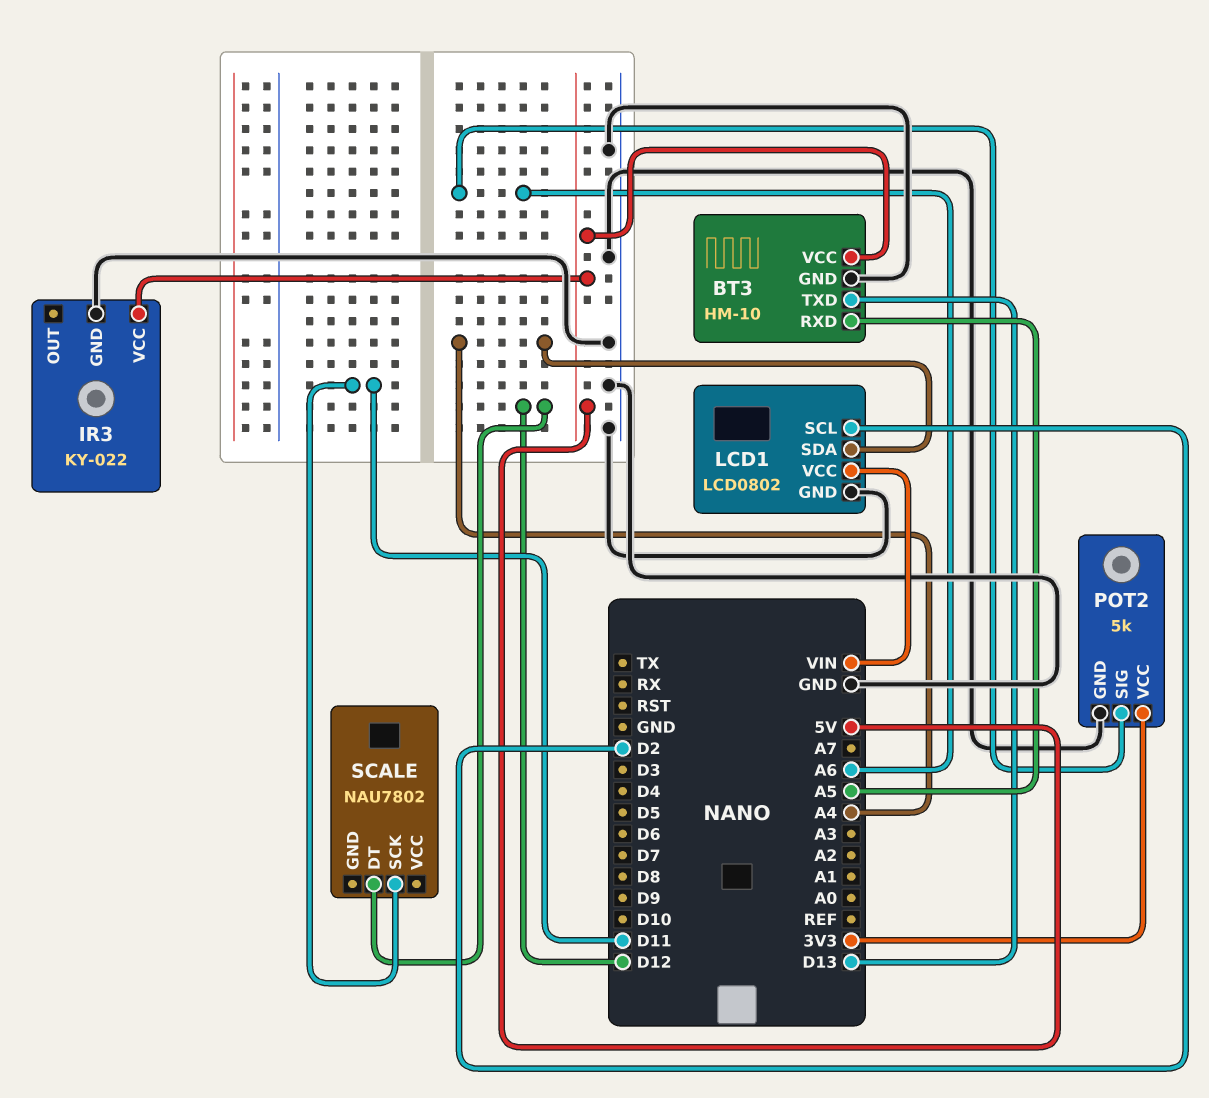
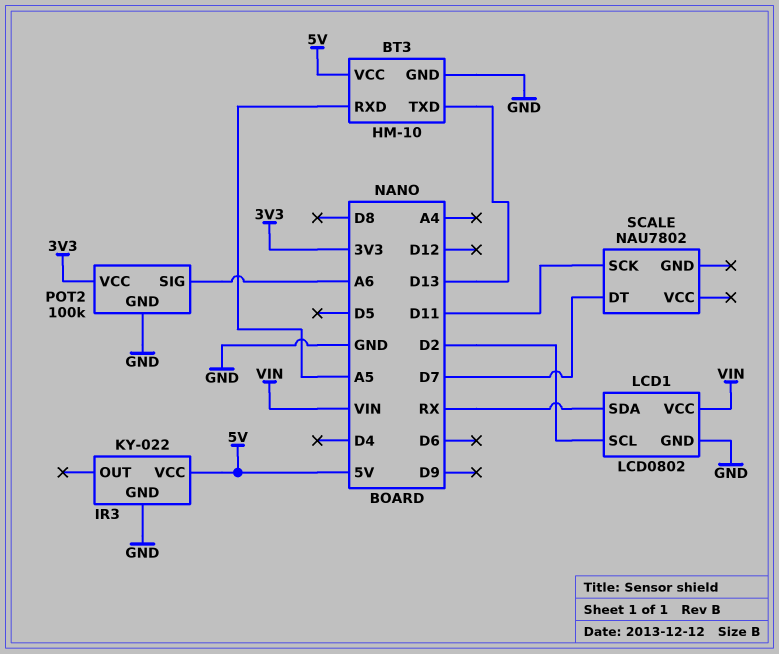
LCD1 pin SDA: A4 -> RX
POT2: 5k -> 100k
SCALE pin DT: D12 -> D7

